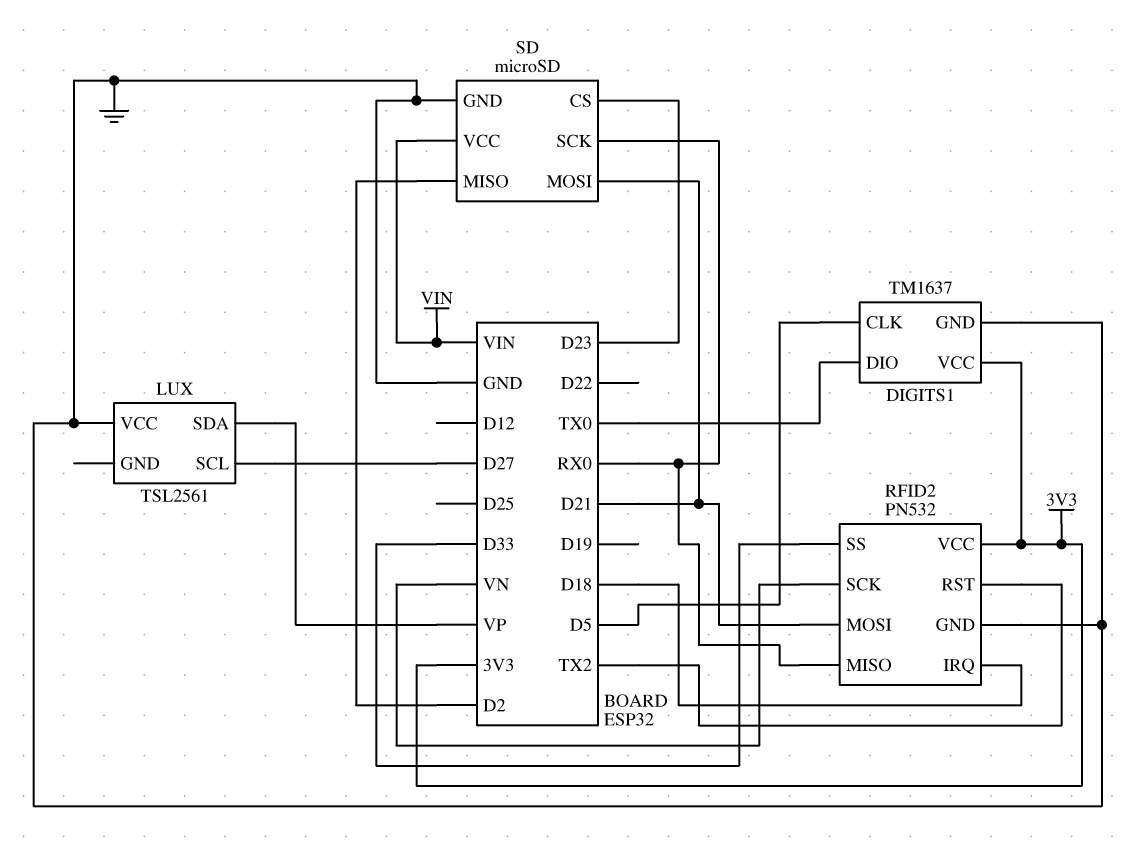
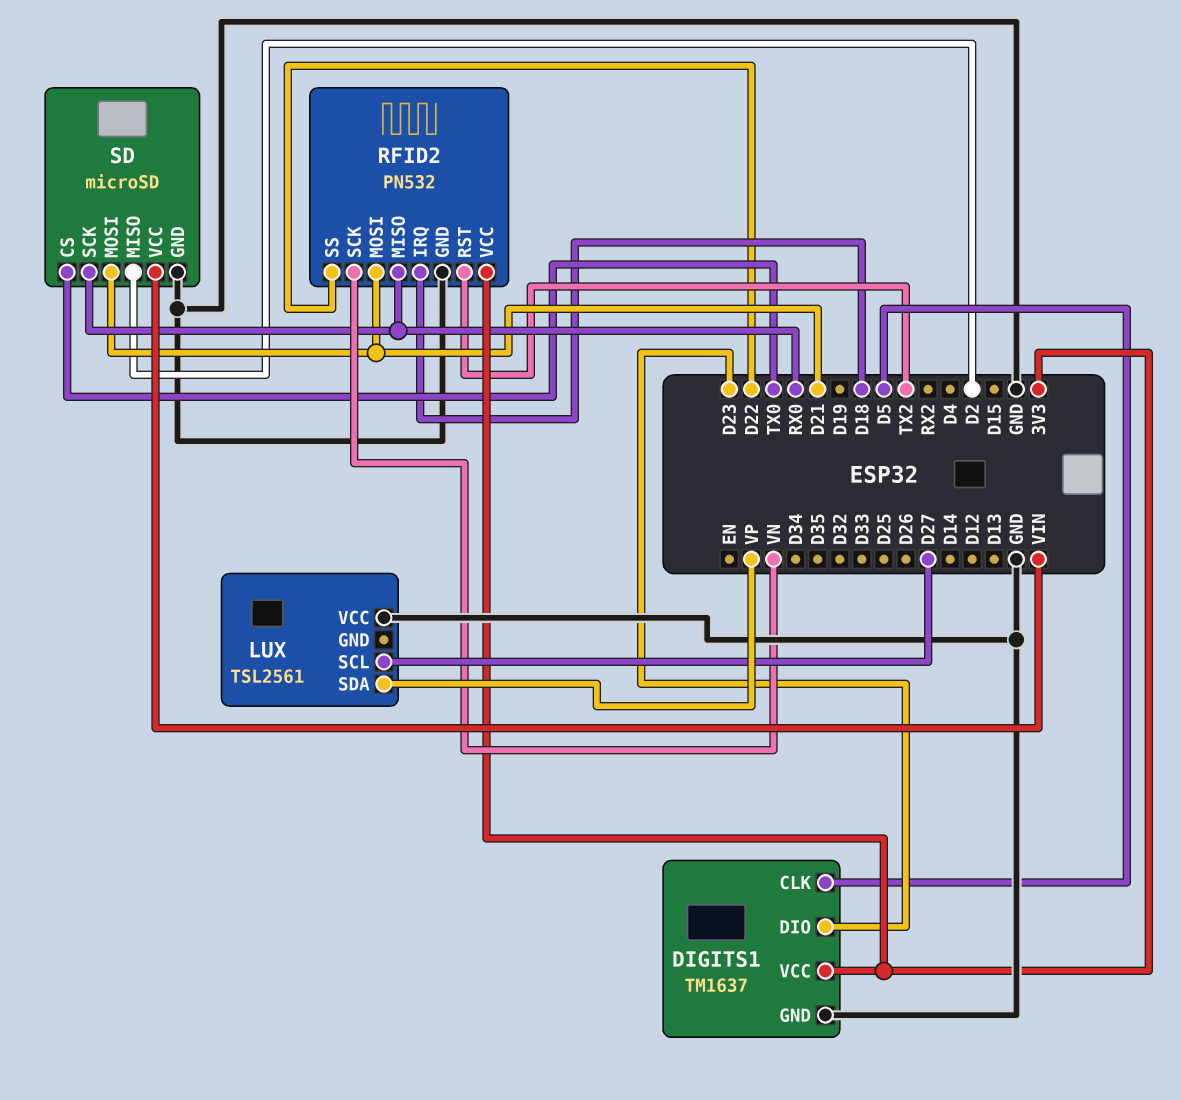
DIGITS1 pin DIO: TX0 -> D23
RFID2 pin SS: D33 -> D22
SD pin CS: D23 -> TX0

